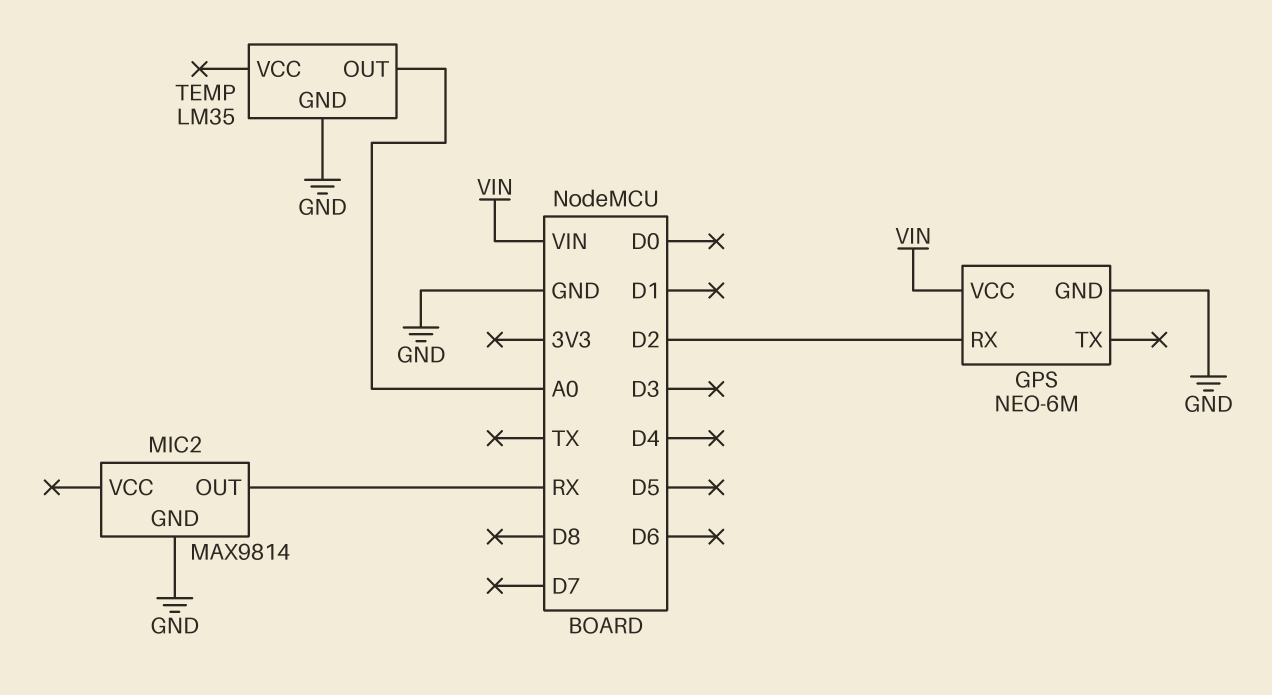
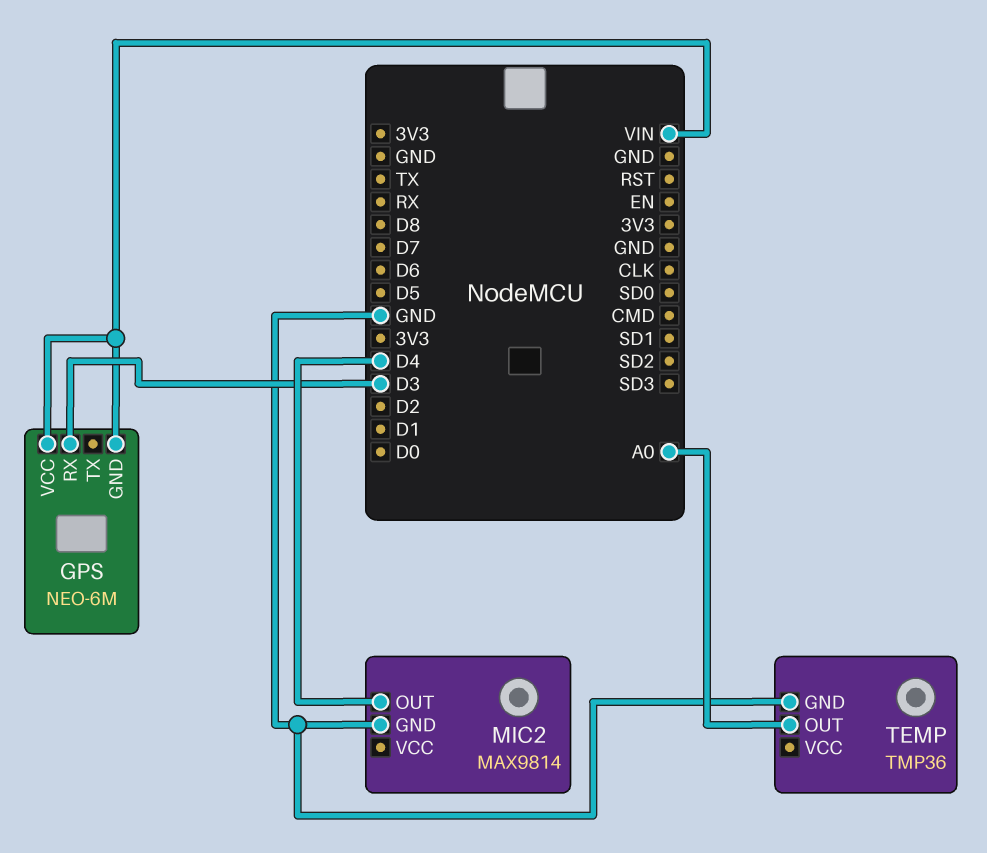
GPS pin GND: GND -> VIN
GPS pin RX: D2 -> D3
MIC2 pin OUT: RX -> D4
TEMP: LM35 -> TMP36

